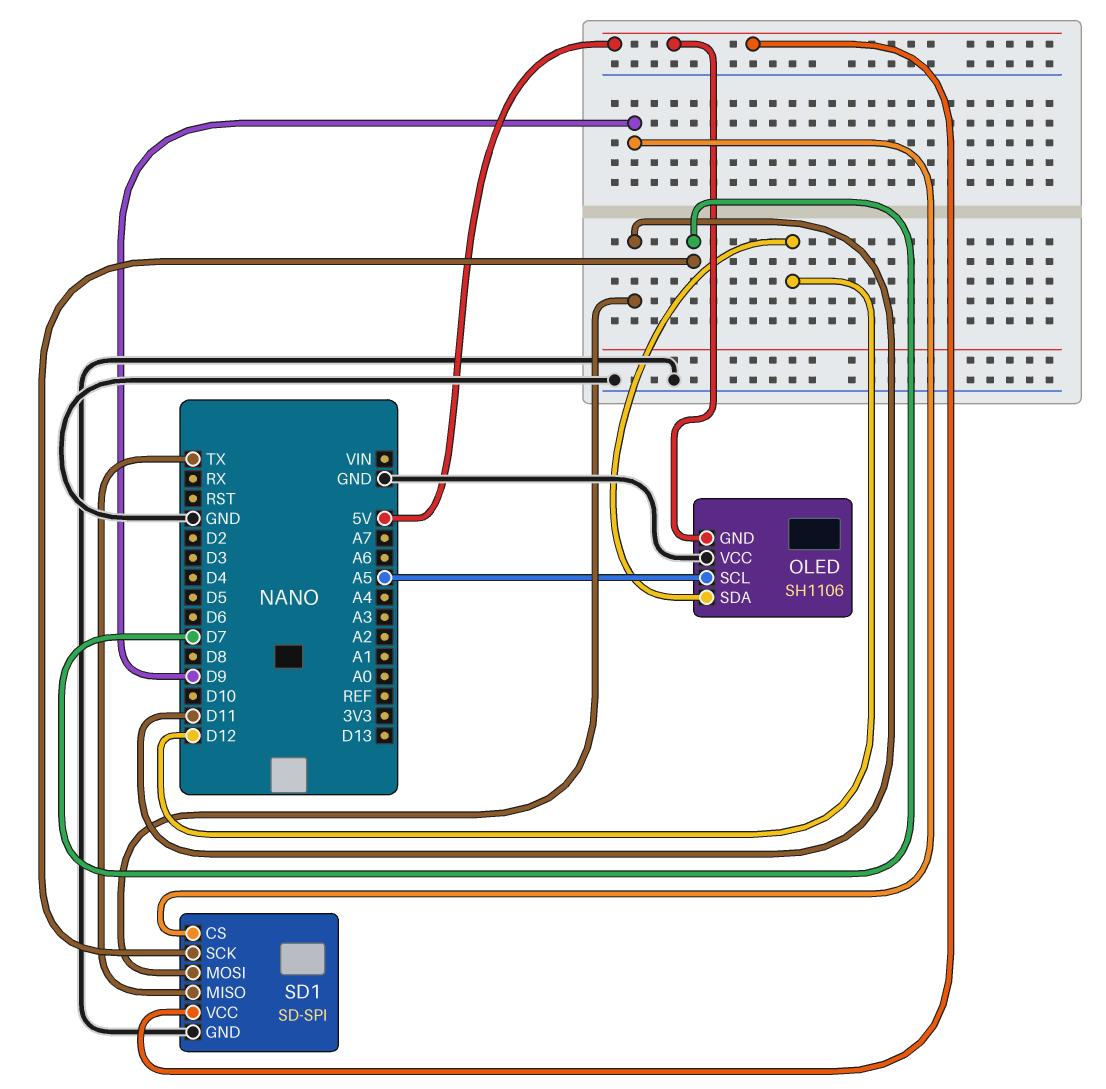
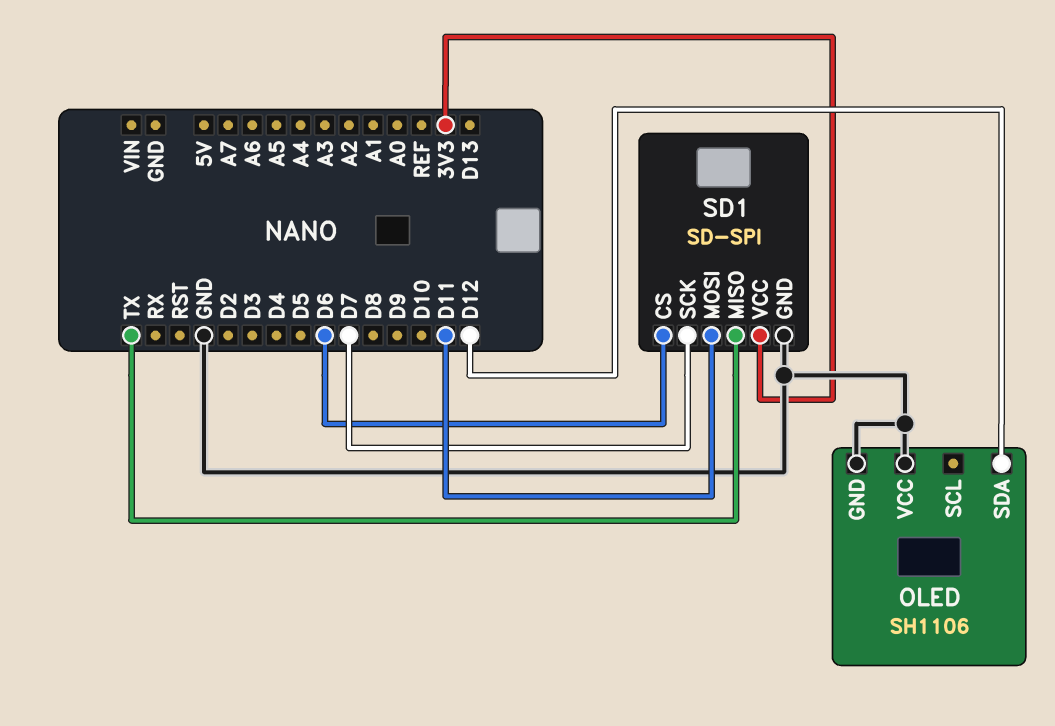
OLED pin GND: 5V -> GND
OLED pin SCL: A5 -> none
SD1 pin CS: D9 -> D6
SD1 pin VCC: 5V -> 3V3

